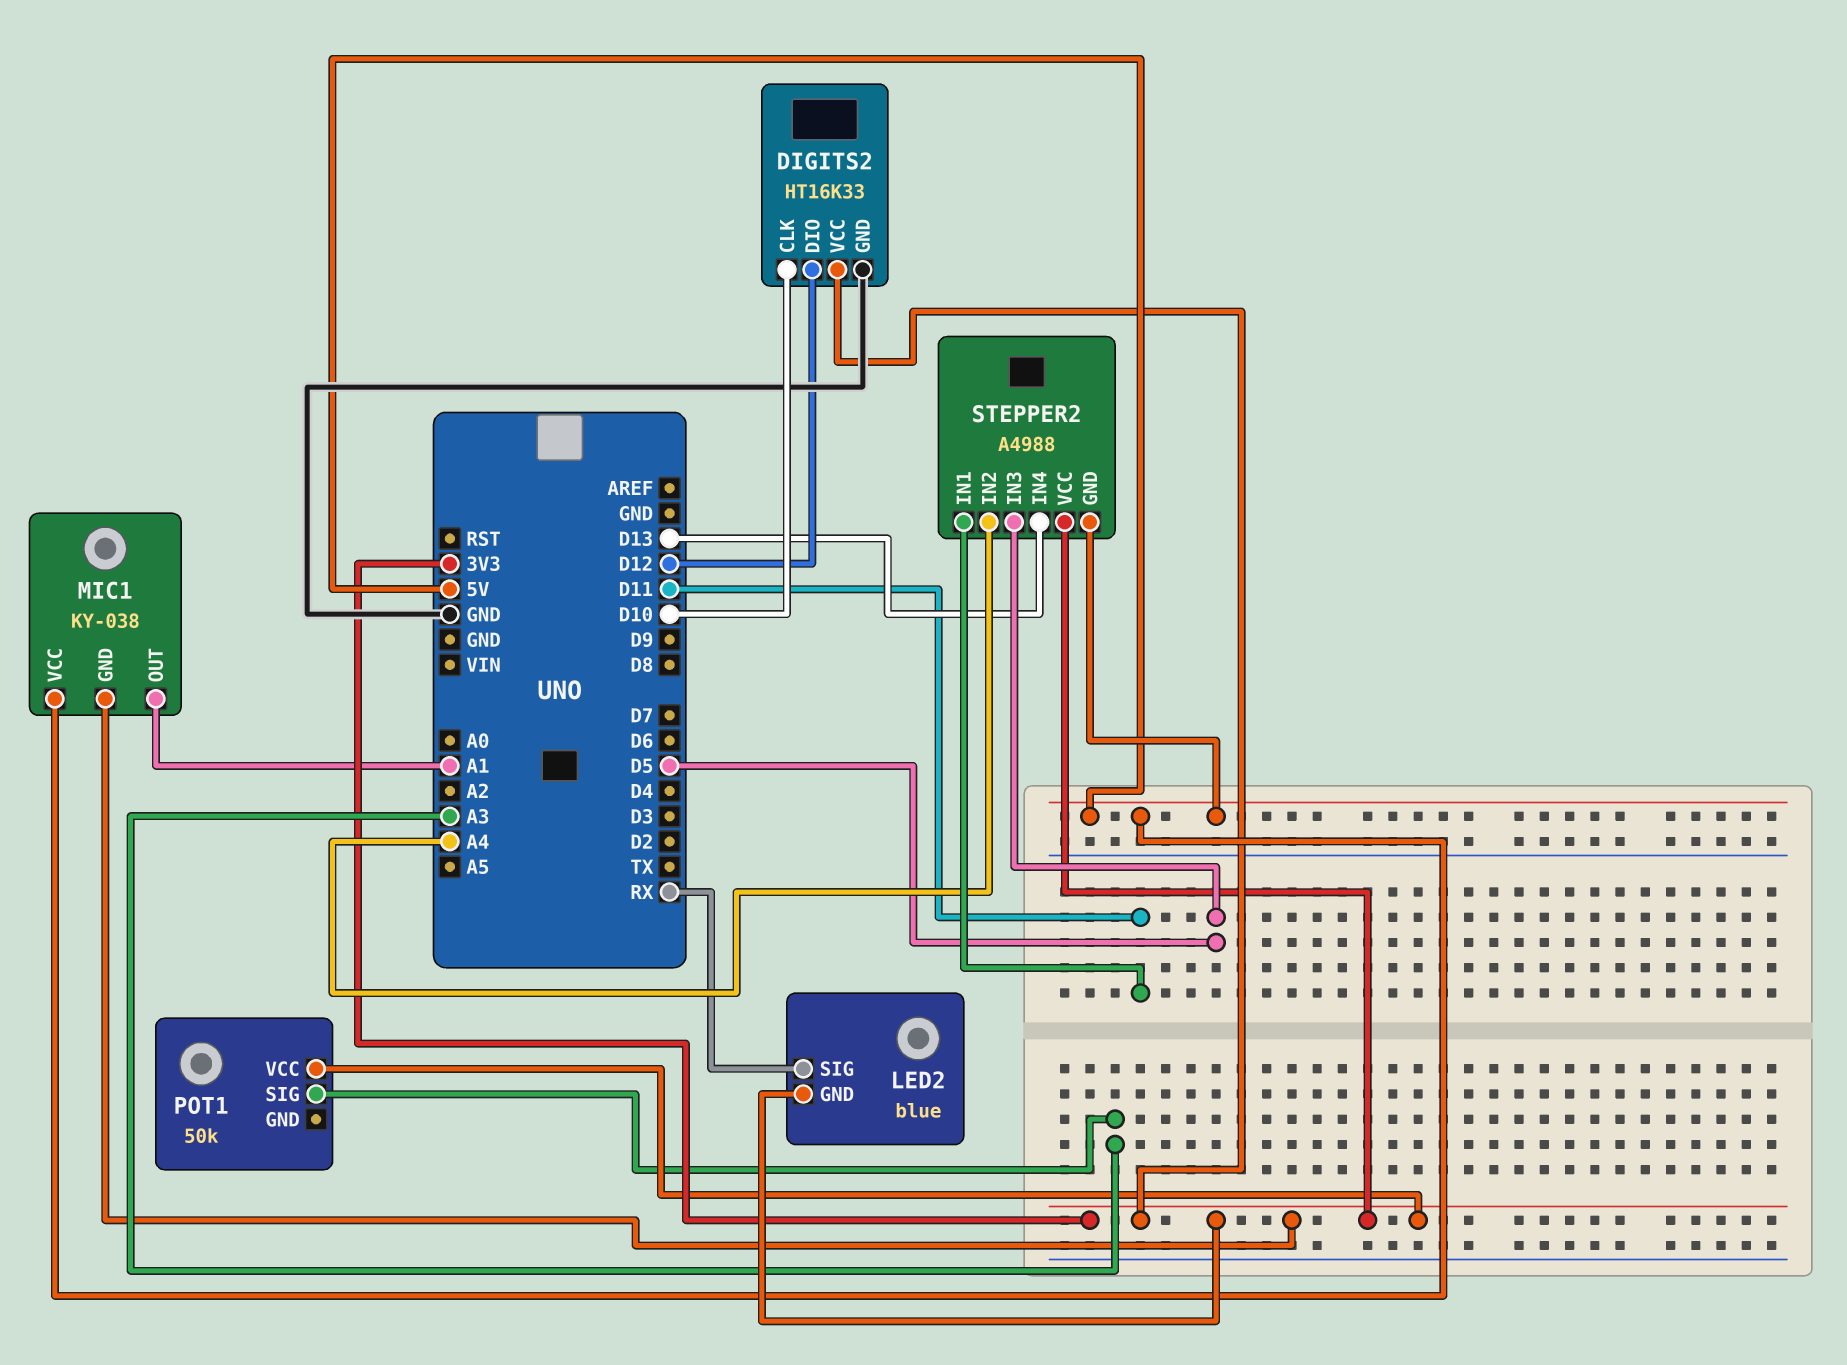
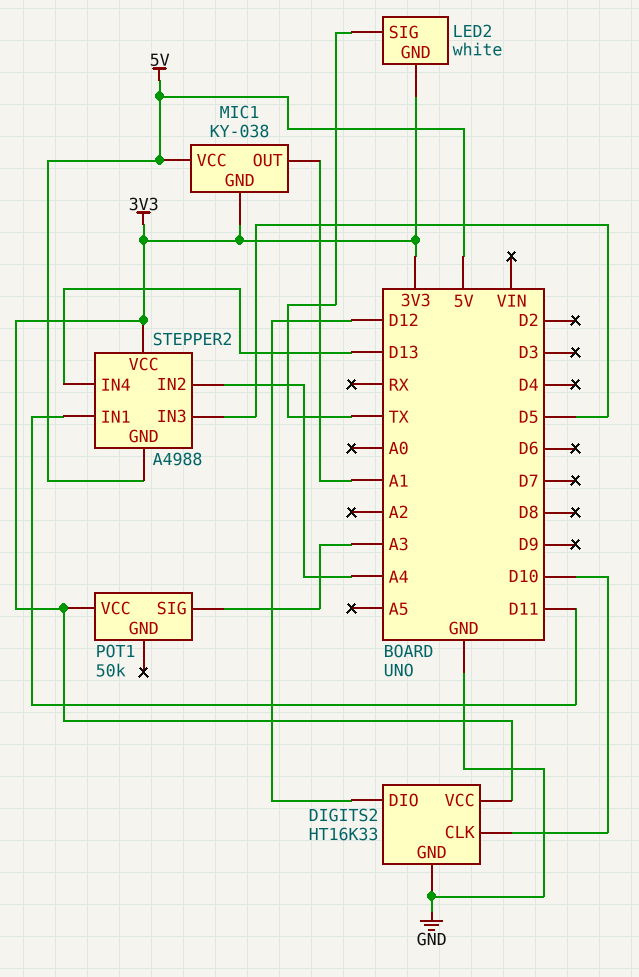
LED2: blue -> white
LED2 pin SIG: RX -> TX

